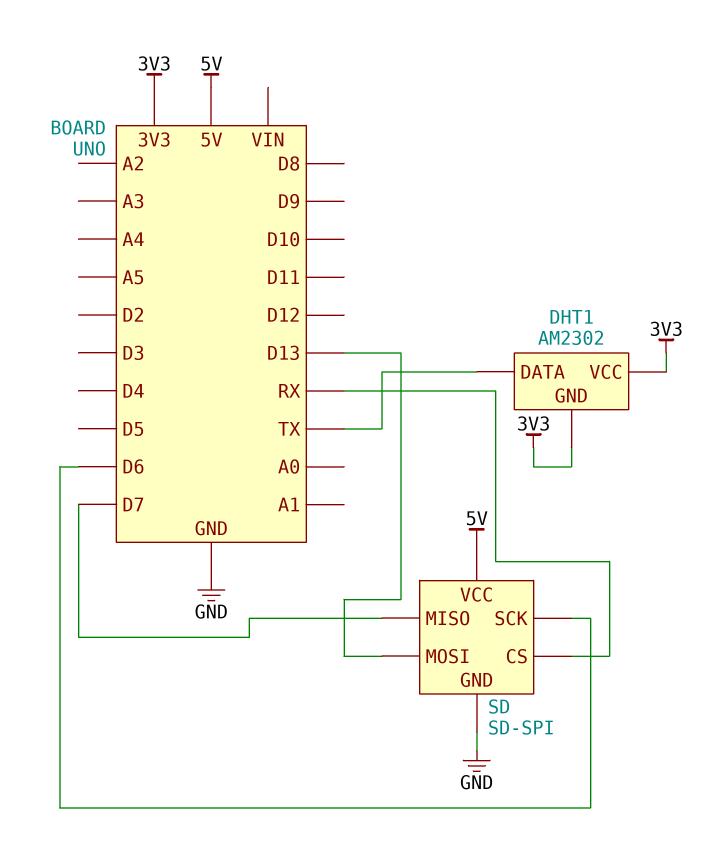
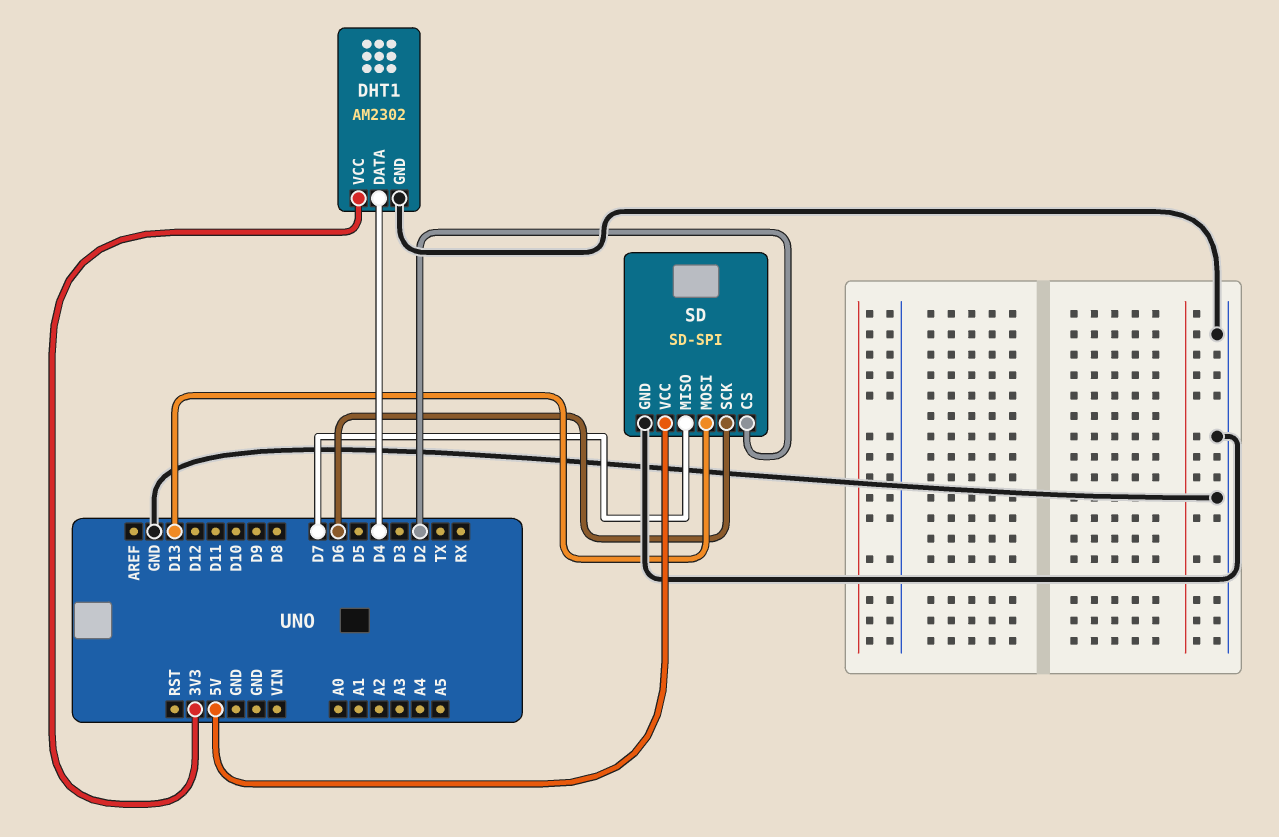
DHT1 pin DATA: TX -> D4
DHT1 pin GND: 3V3 -> GND
SD pin CS: RX -> D2

